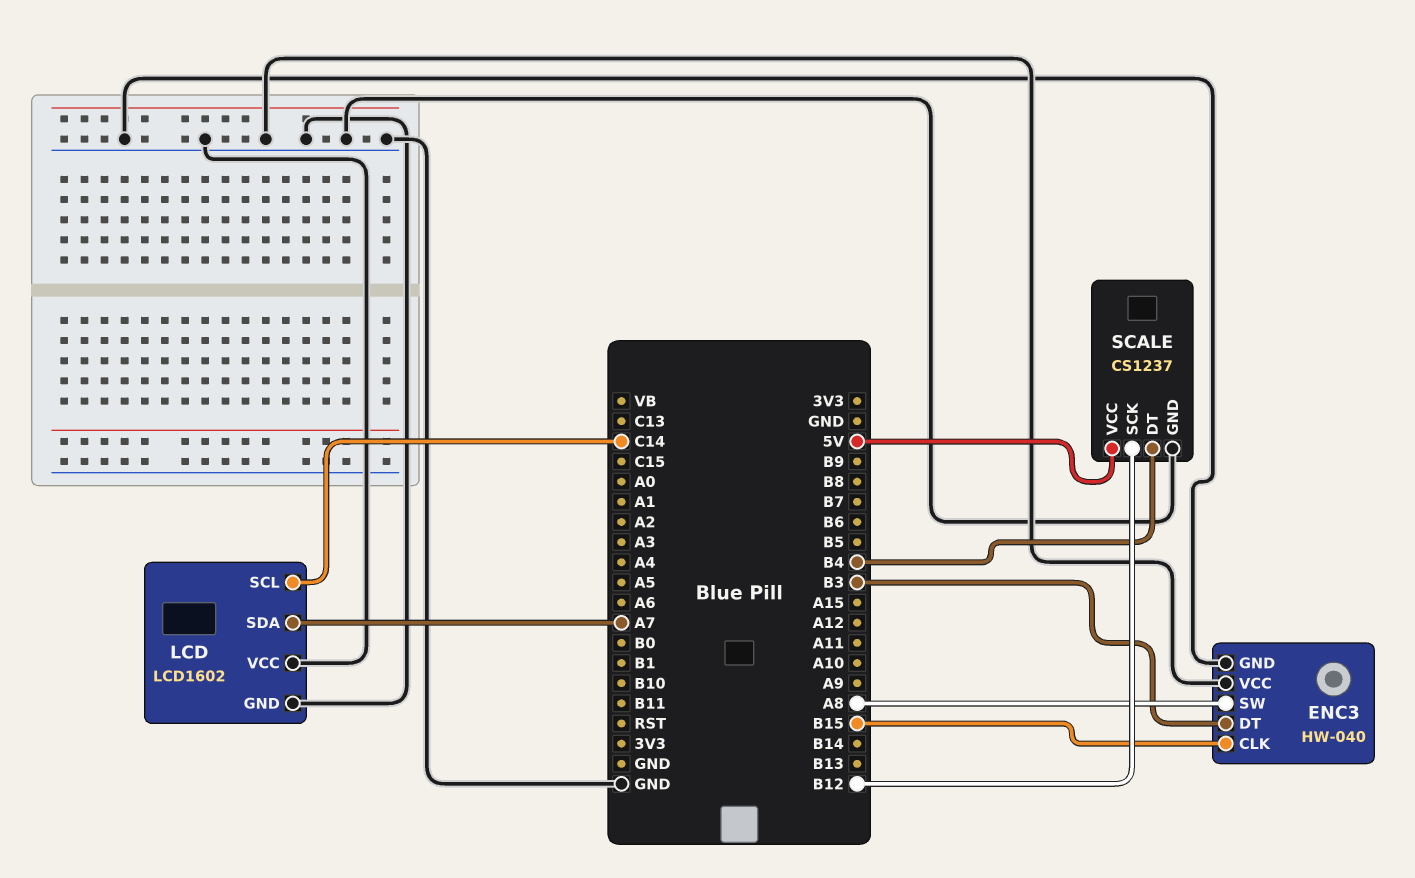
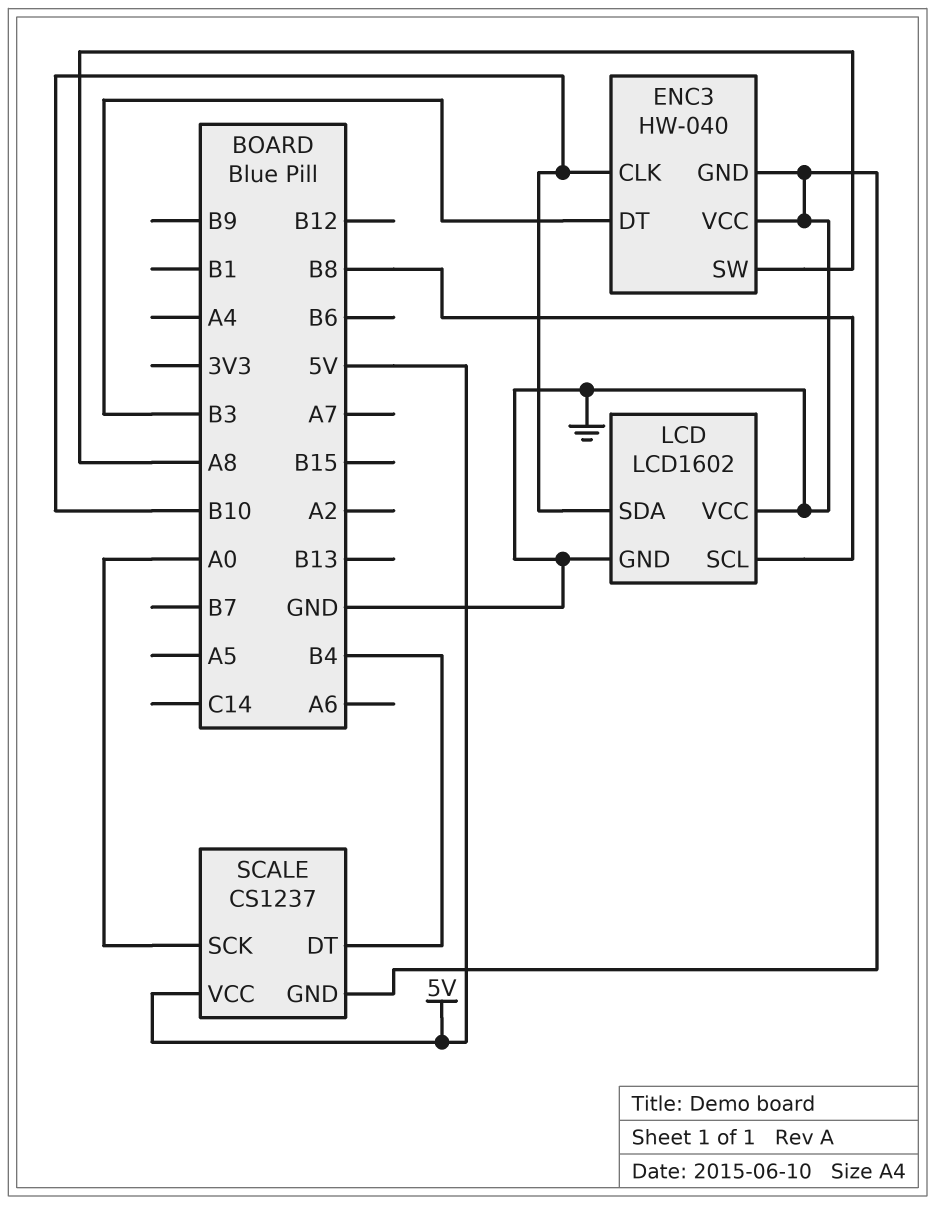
ENC3 pin CLK: B15 -> B10
LCD pin SCL: C14 -> B8
LCD pin SDA: A7 -> B10
SCALE pin SCK: B12 -> A0

